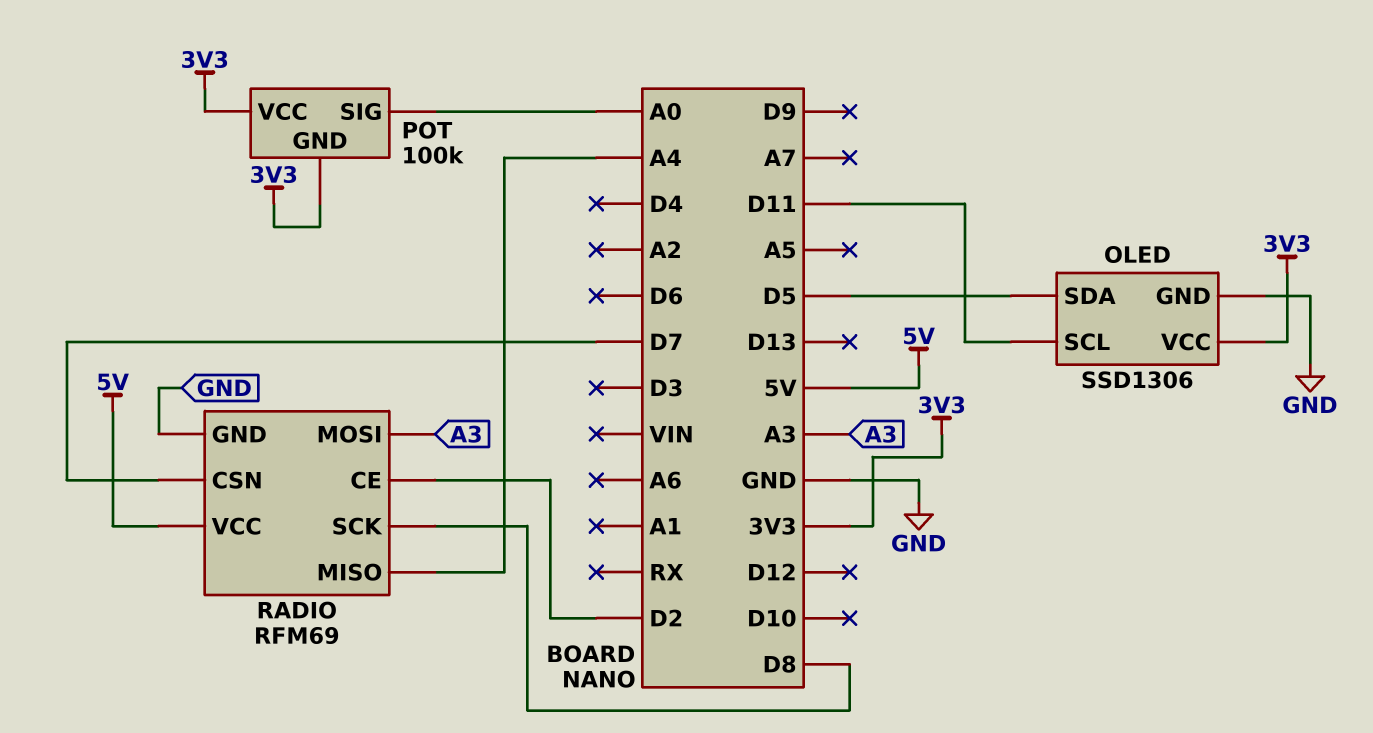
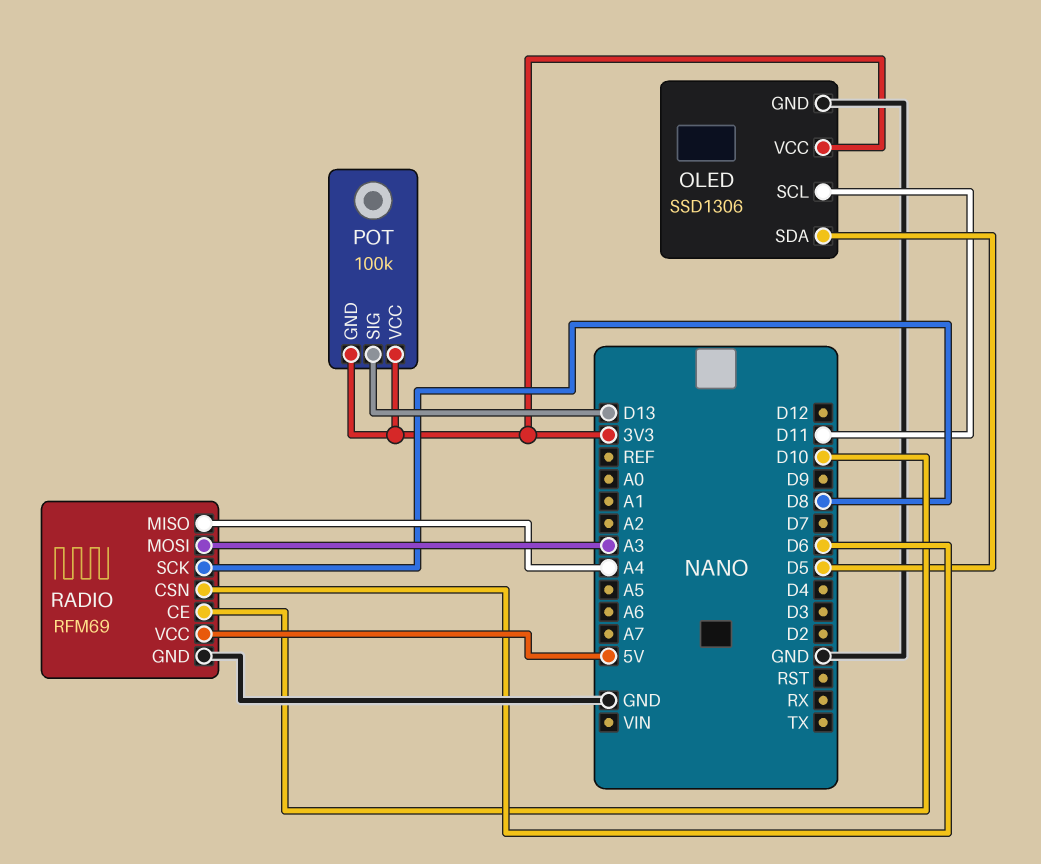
POT pin SIG: A0 -> D13
RADIO pin CE: D2 -> D10
RADIO pin CSN: D7 -> D6

